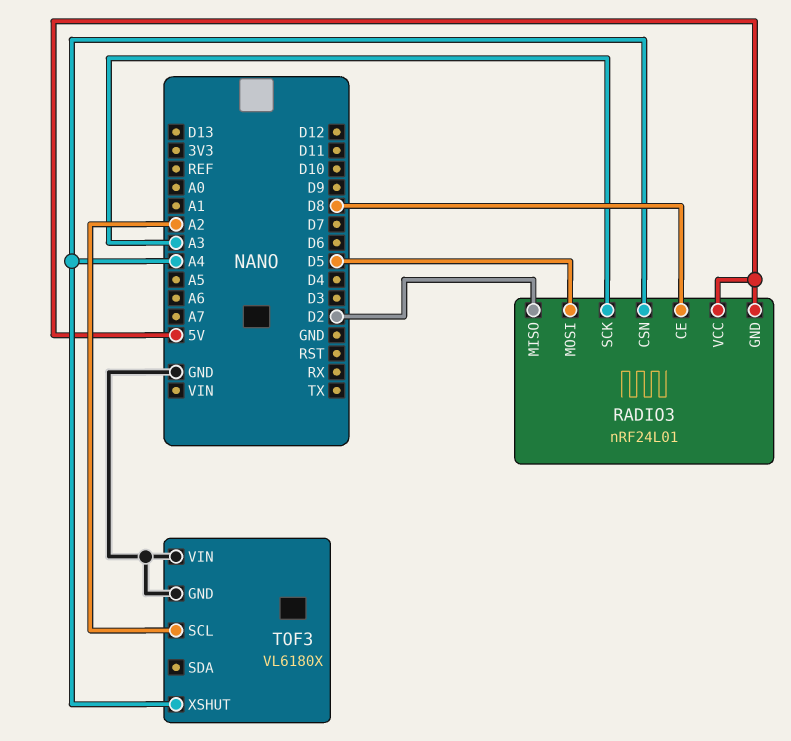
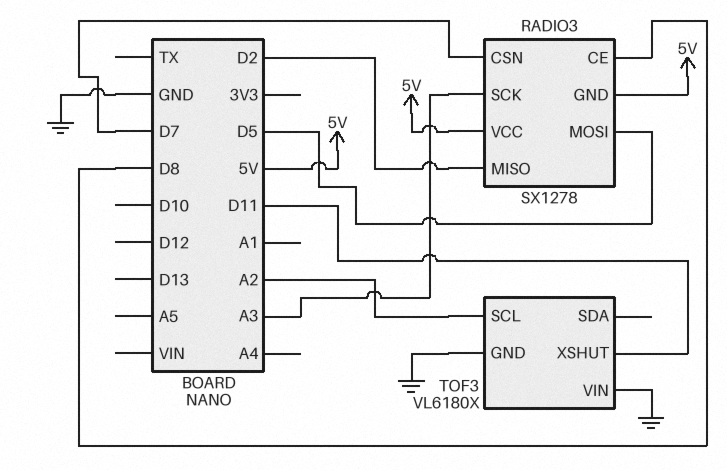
RADIO3: nRF24L01 -> SX1278
RADIO3 pin CSN: A4 -> D7
TOF3 pin XSHUT: A4 -> D11

